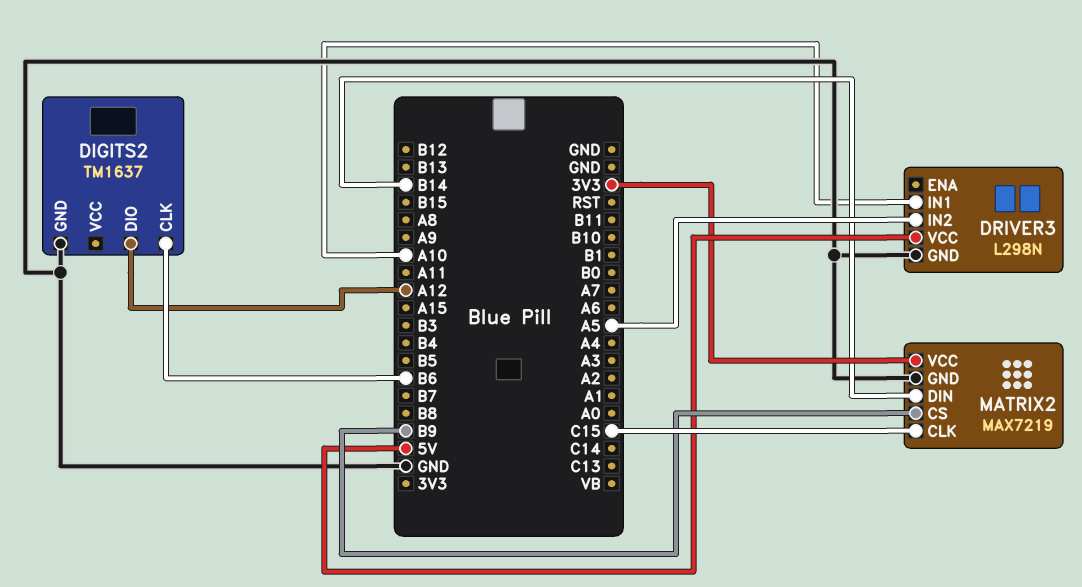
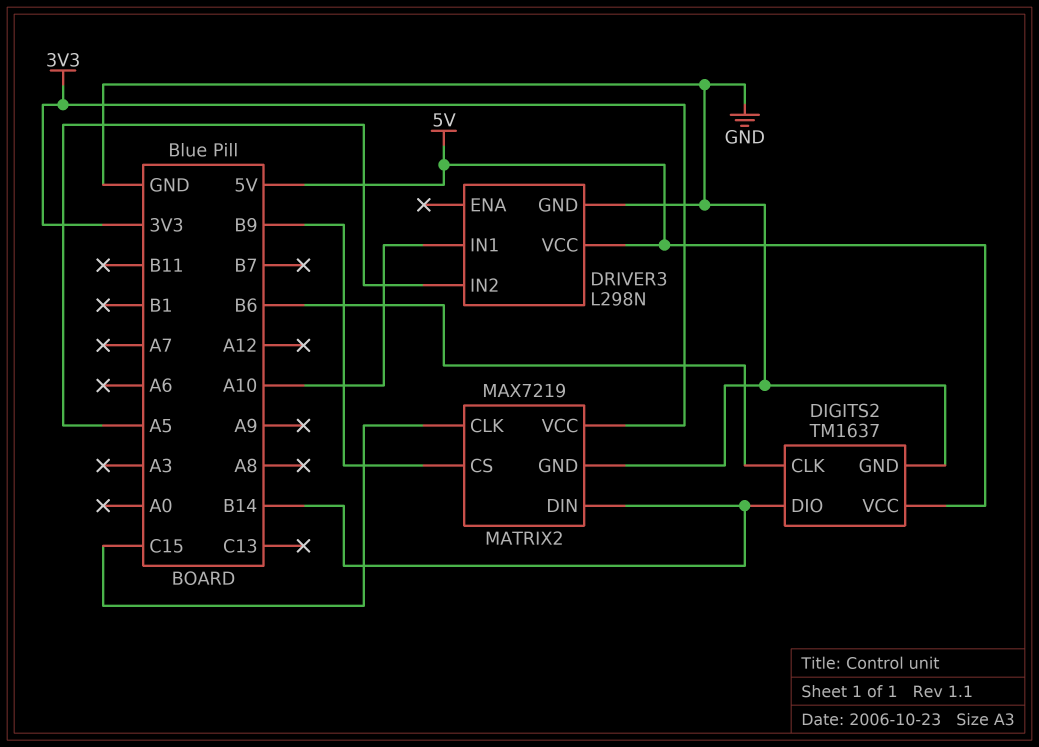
DIGITS2 pin DIO: A12 -> B14
DIGITS2 pin VCC: none -> 5V

